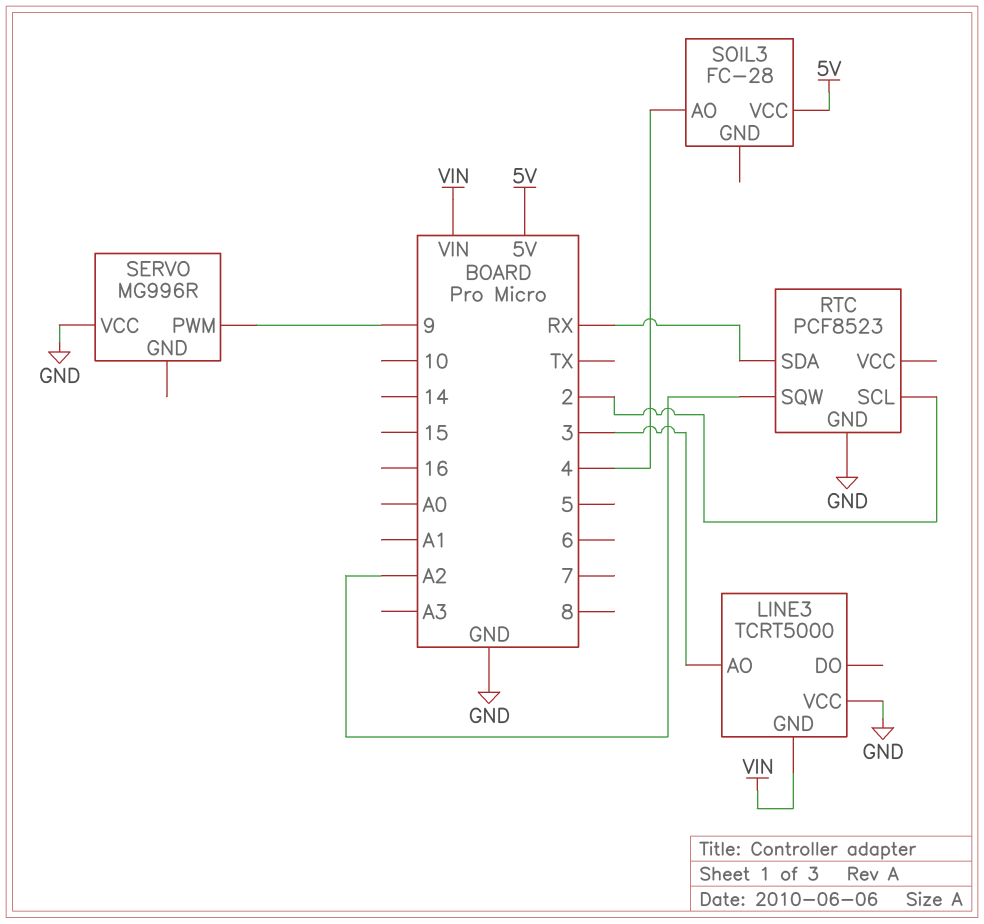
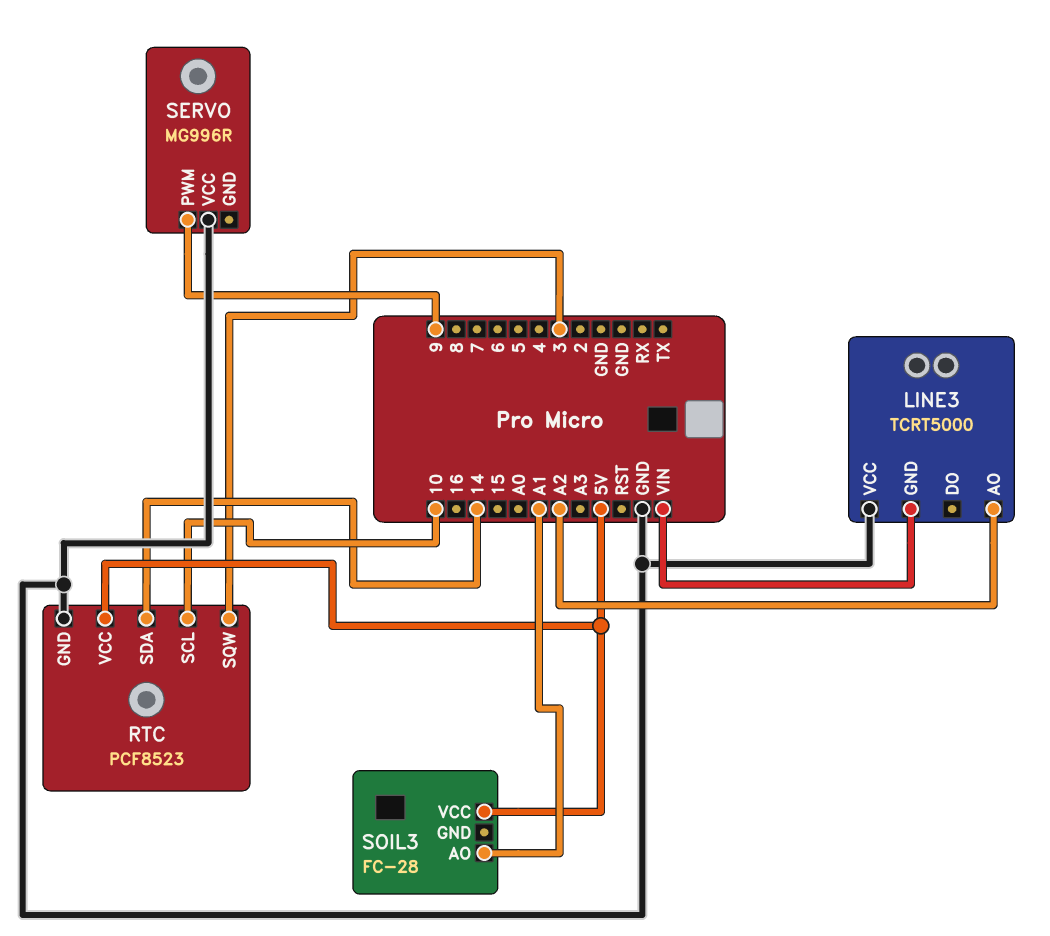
LINE3 pin AO: 3 -> A2
RTC pin SCL: 2 -> 10
RTC pin SDA: RX -> 14
RTC pin SQW: A2 -> 3
RTC pin VCC: none -> 5V
SOIL3 pin AO: 4 -> A1

